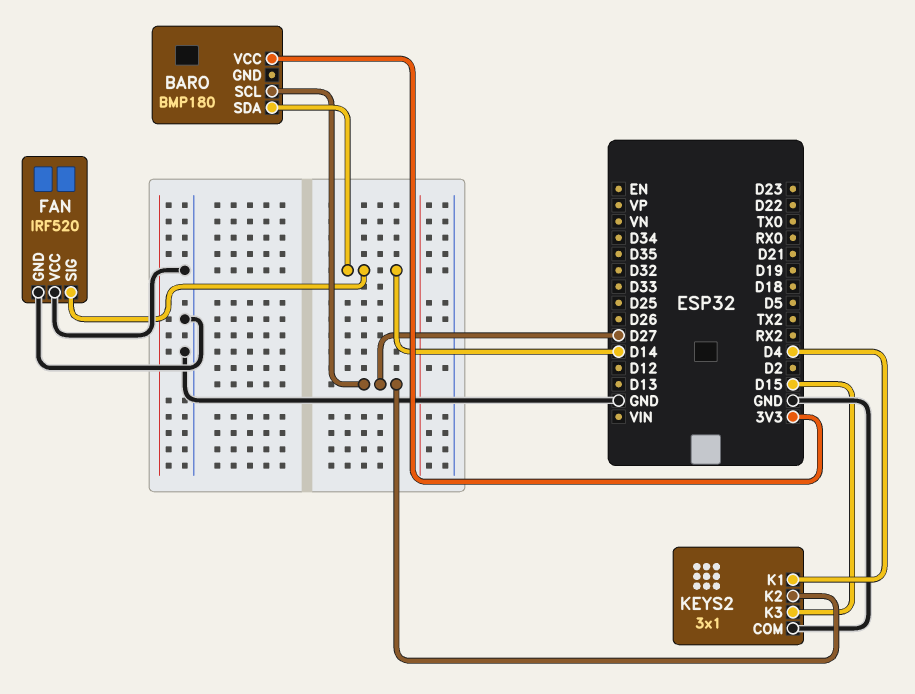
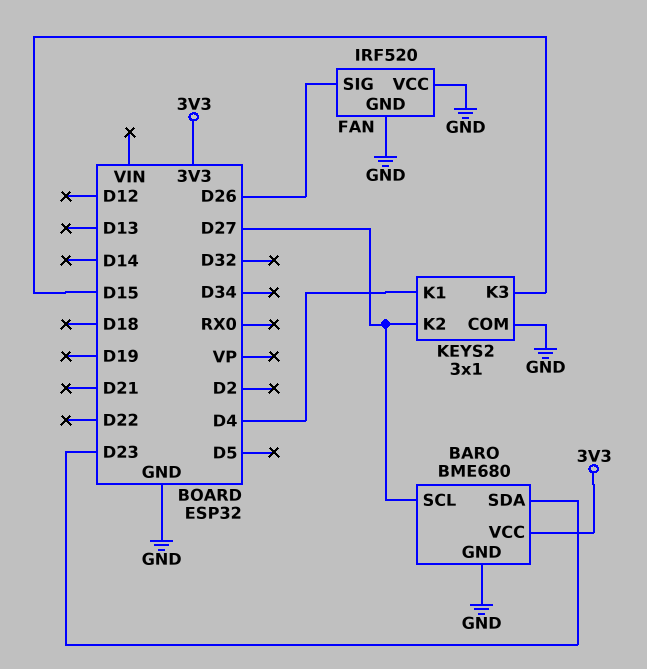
BARO: BMP180 -> BME680
BARO pin GND: none -> GND
BARO pin SDA: D14 -> D23
FAN pin SIG: D14 -> D26

